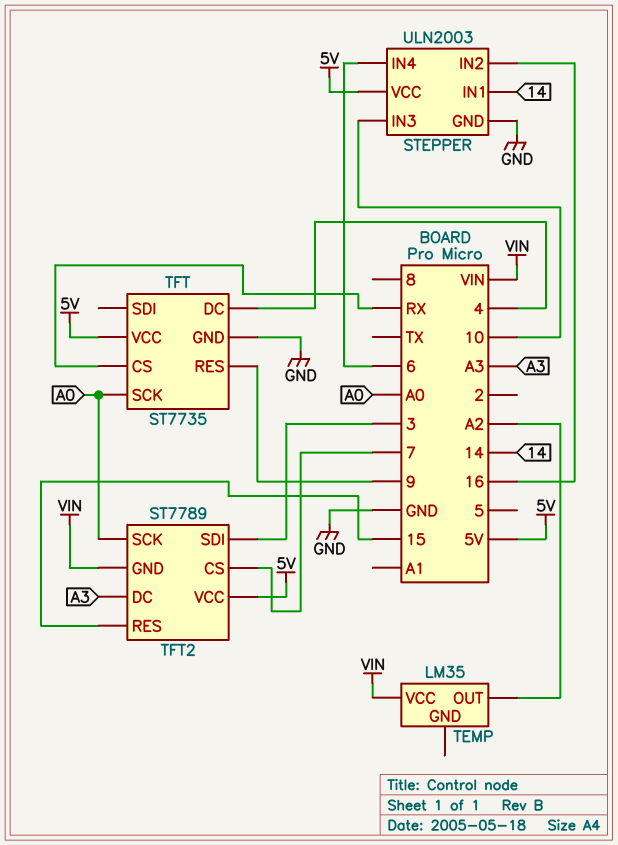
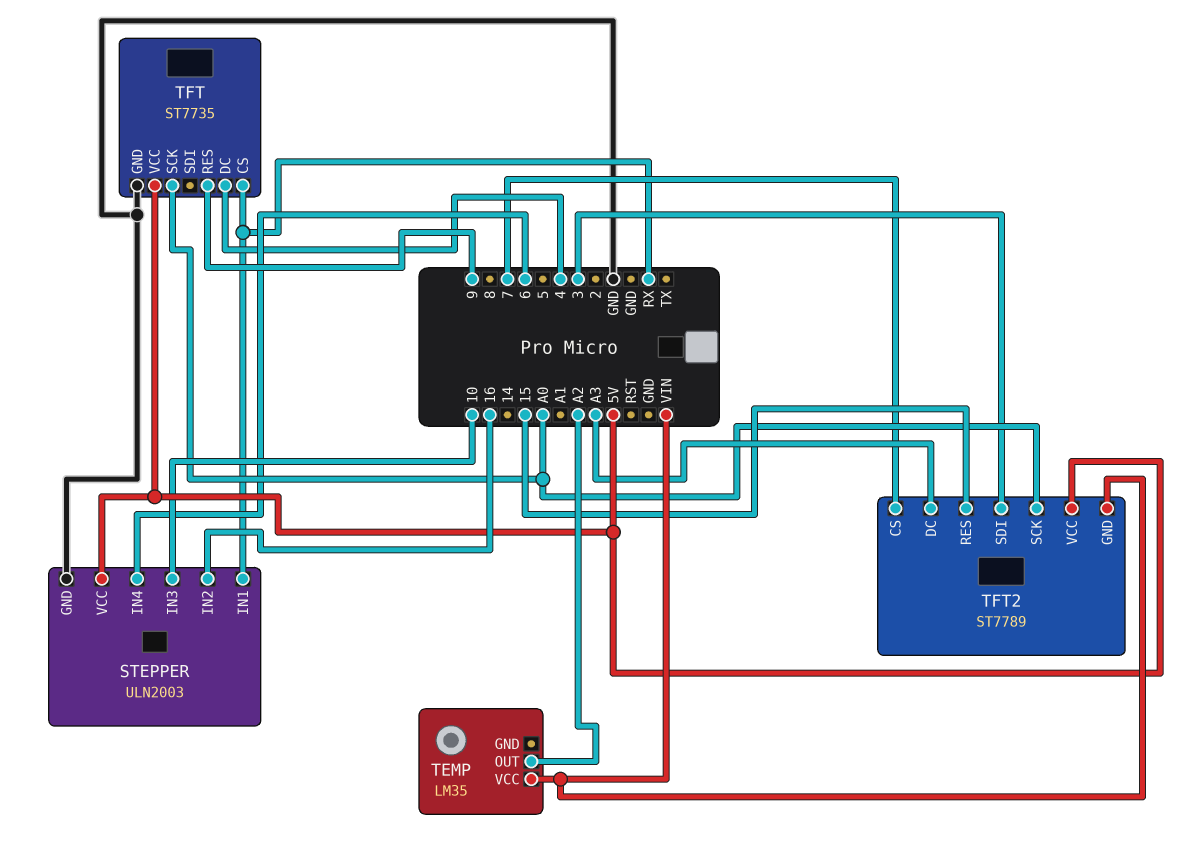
STEPPER pin IN1: 14 -> RX

